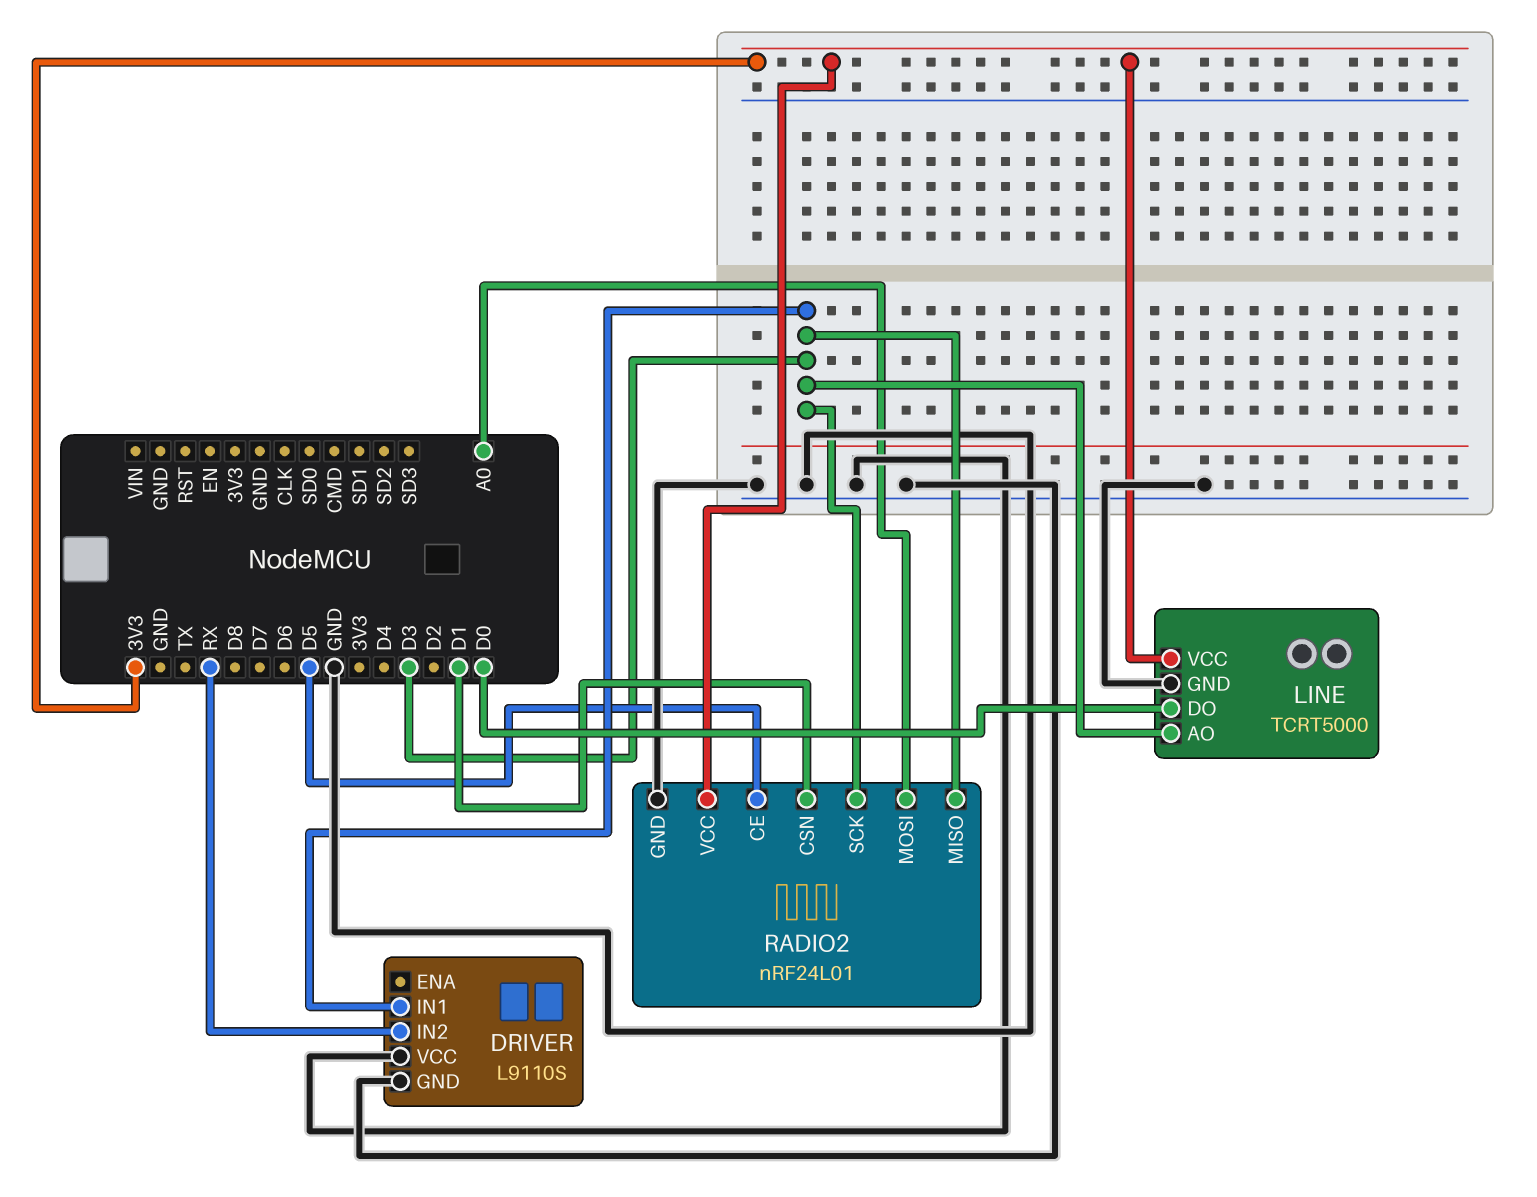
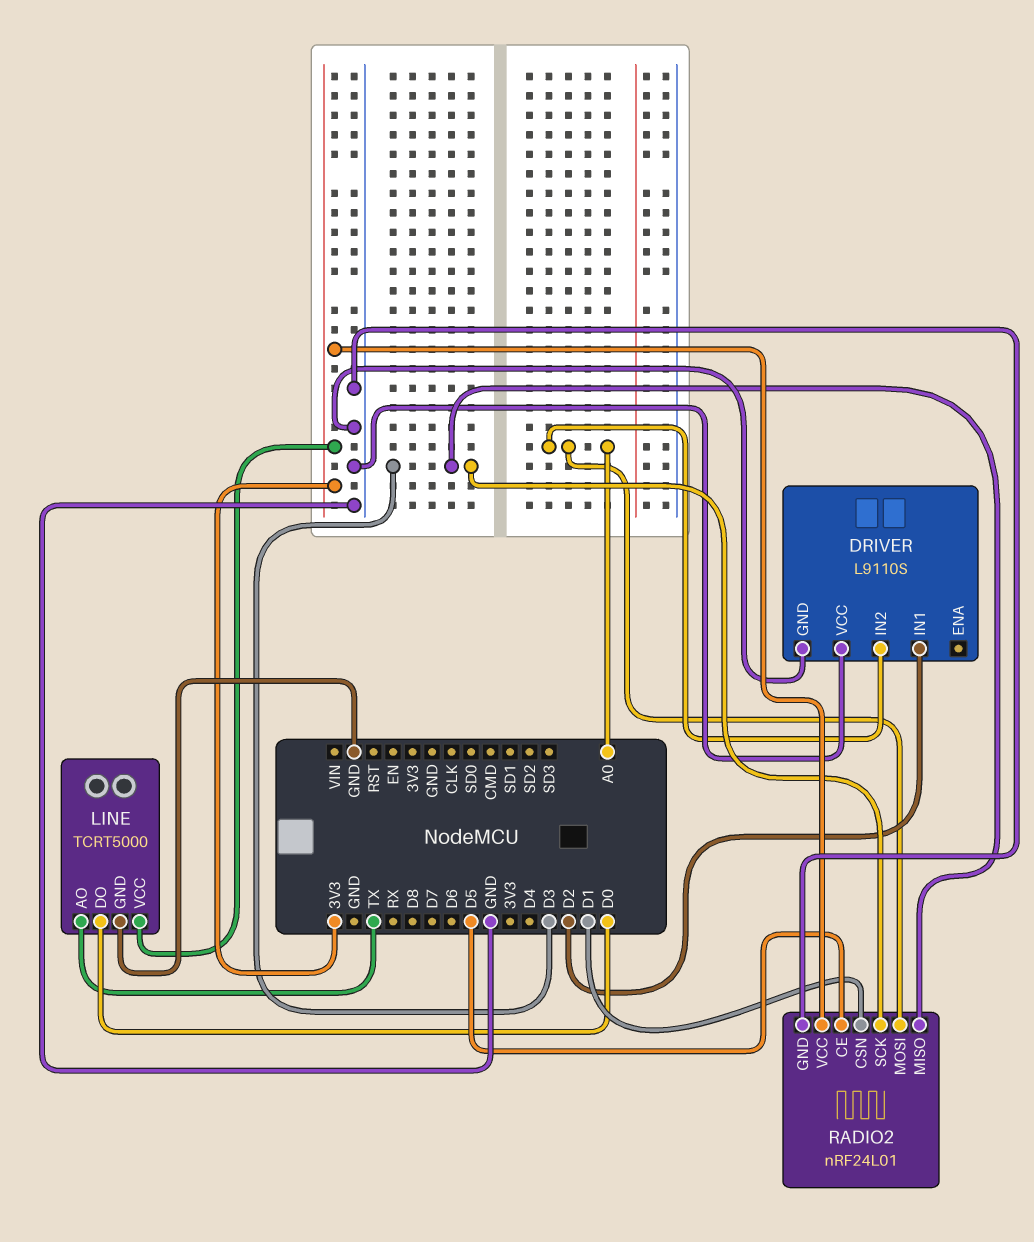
DRIVER pin IN1: D3 -> D2
DRIVER pin IN2: RX -> A0
LINE pin AO: D3 -> TX

